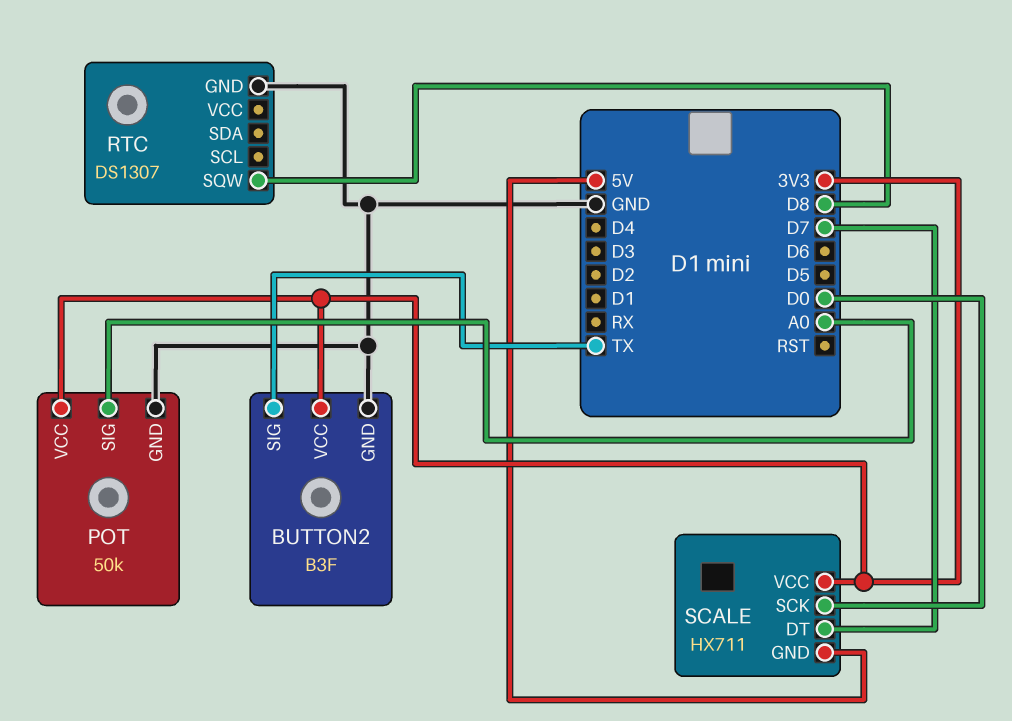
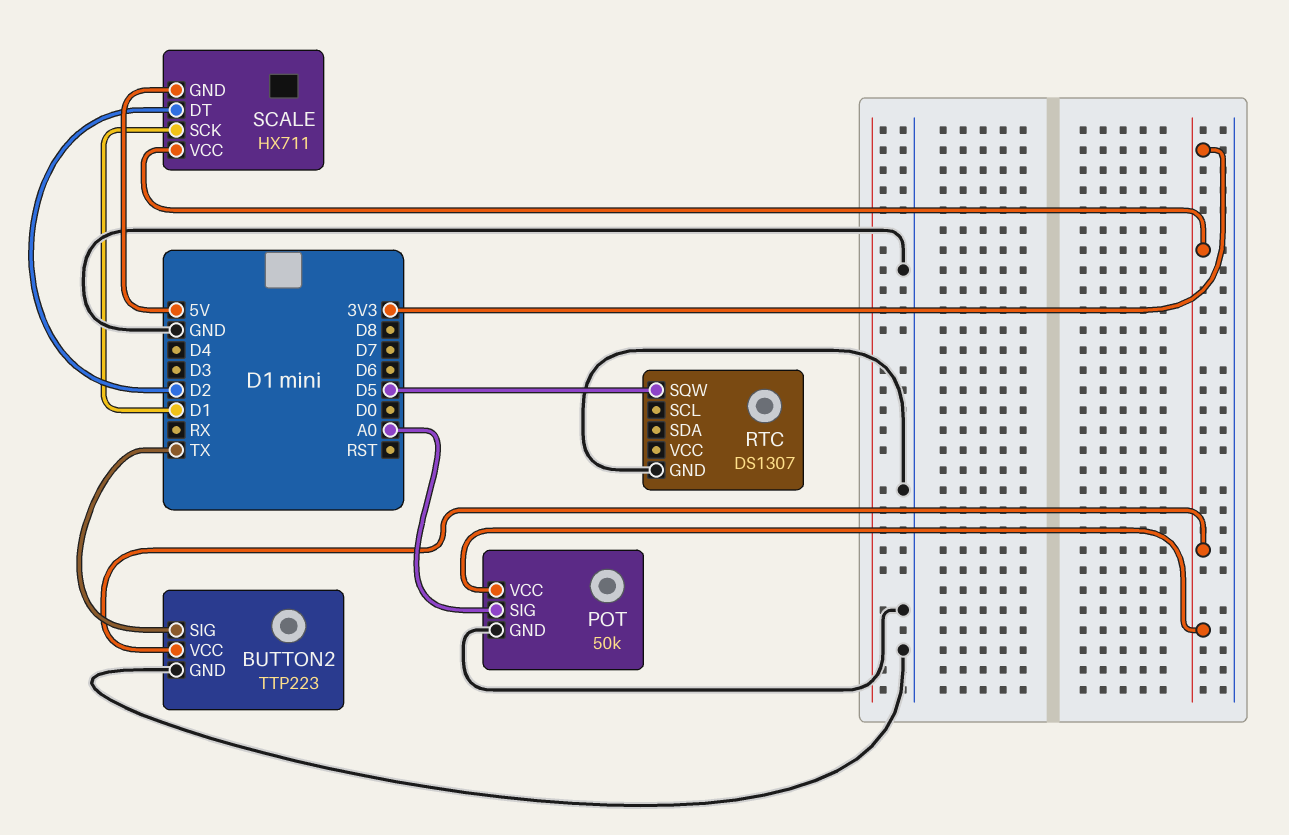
BUTTON2: B3F -> TTP223
RTC pin SQW: D8 -> D5
SCALE pin DT: D7 -> D2
SCALE pin SCK: D0 -> D1

